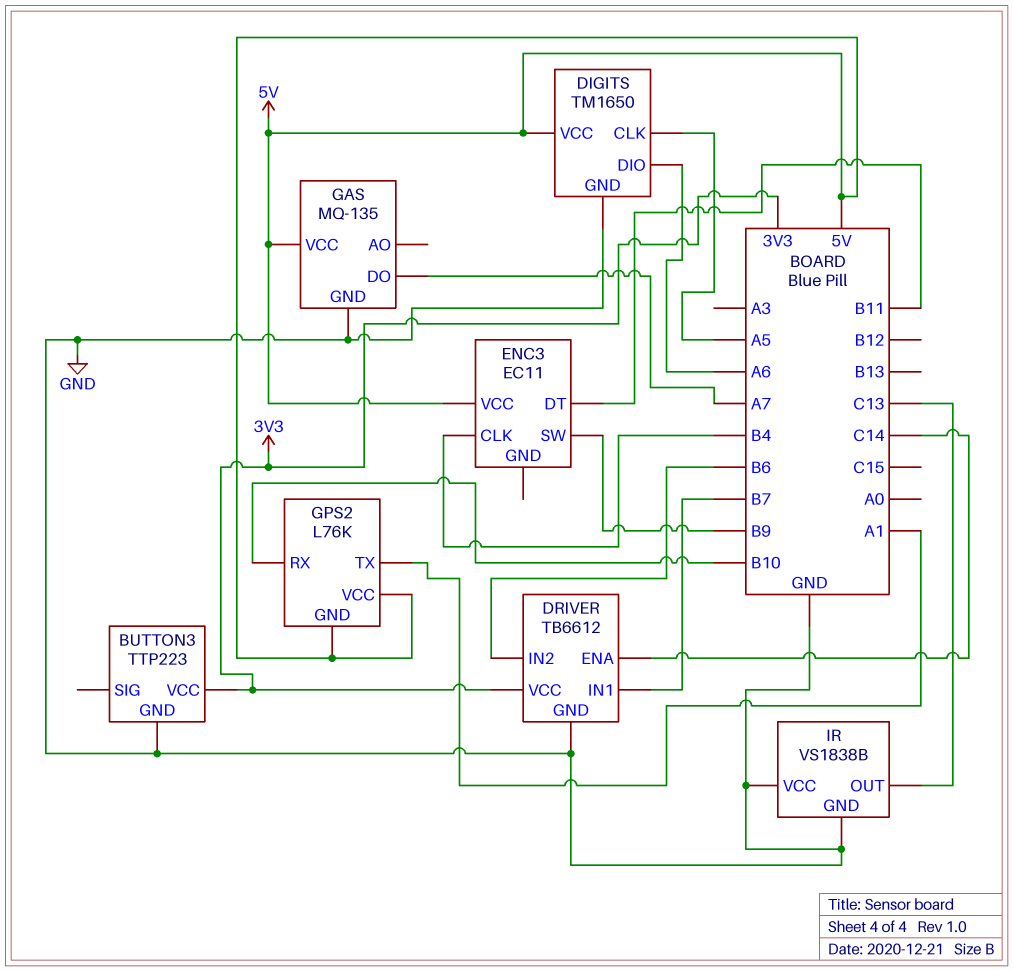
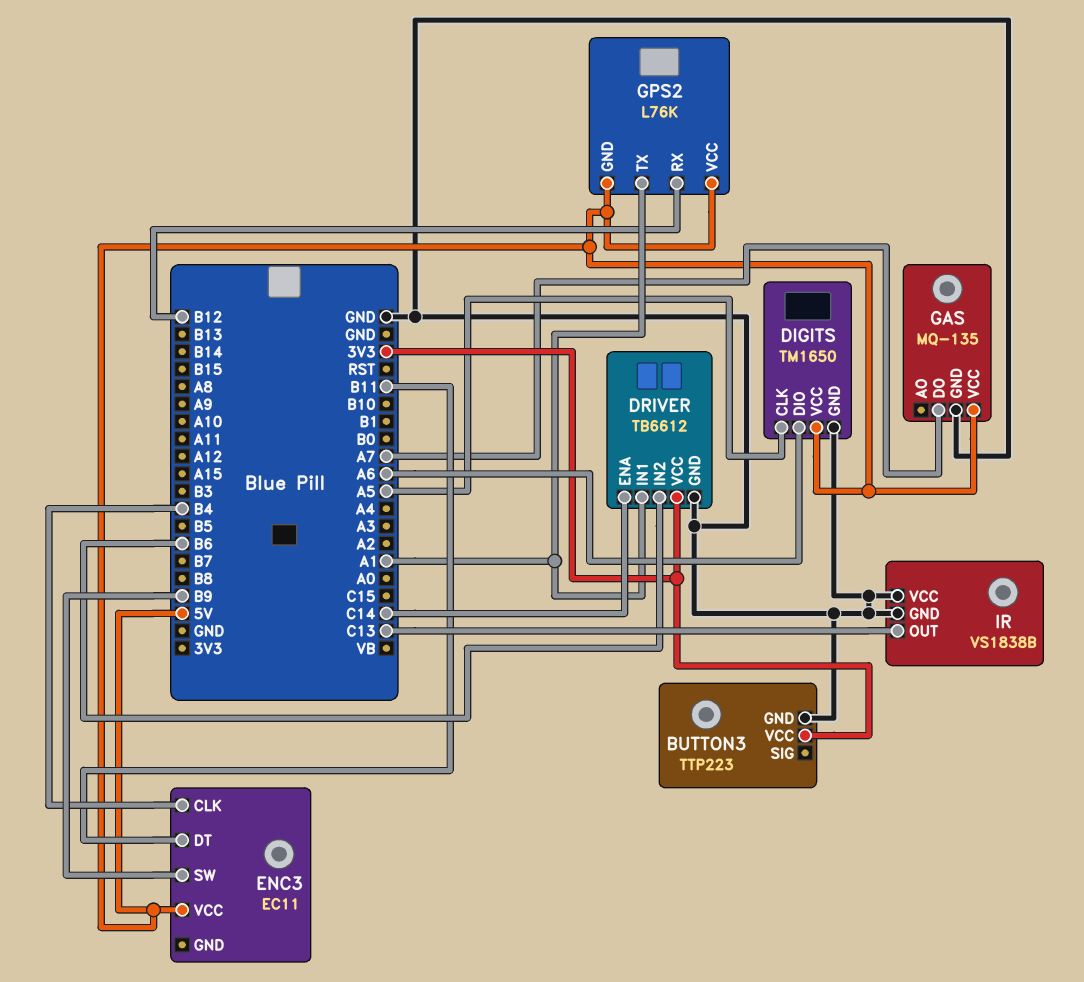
DRIVER pin IN1: B7 -> A1
GPS2 pin RX: B10 -> B12

